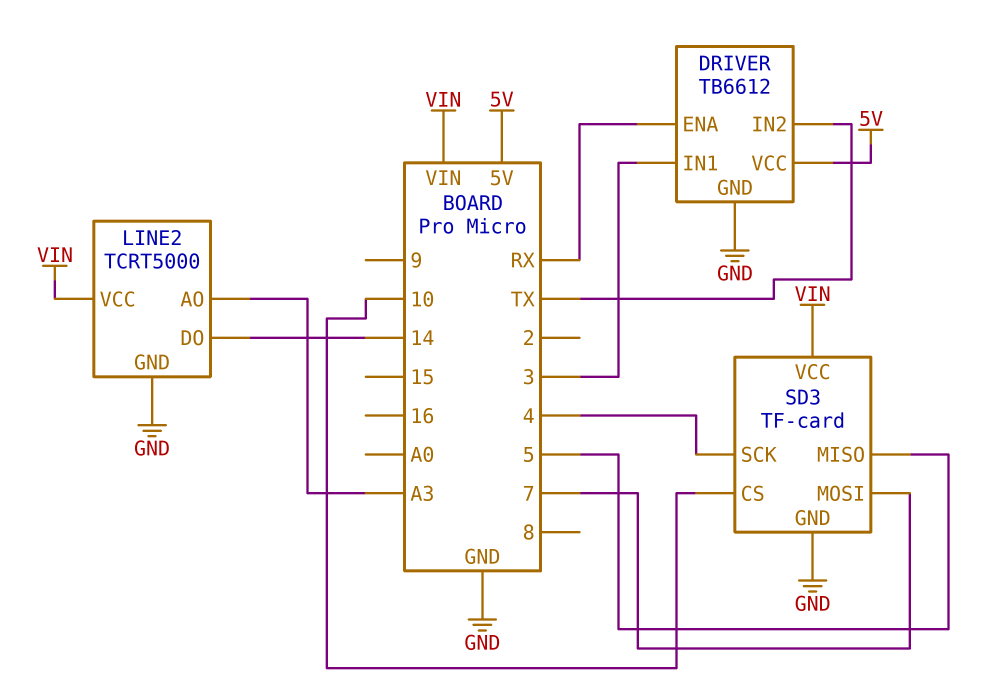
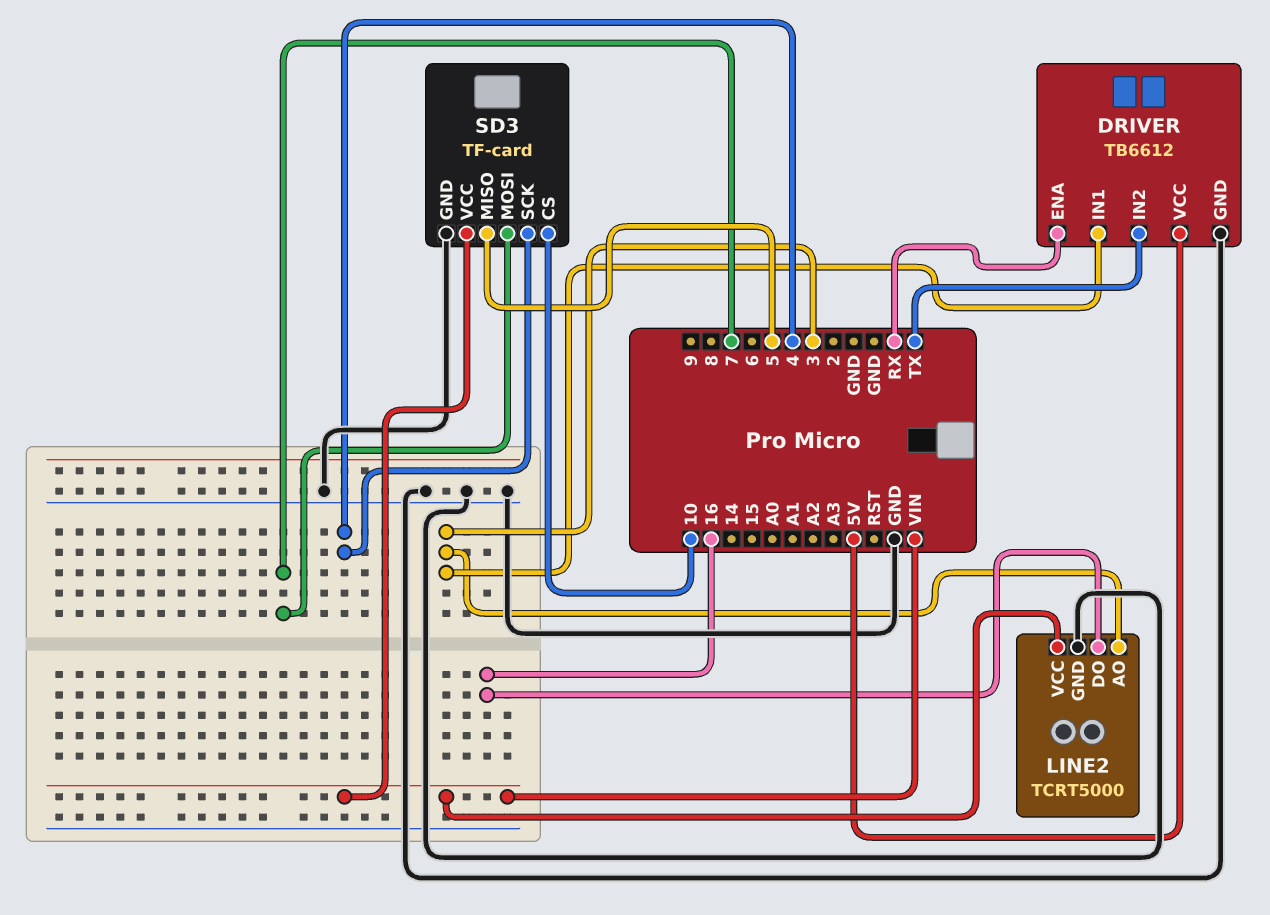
LINE2 pin AO: A3 -> 3
LINE2 pin DO: 14 -> 16

